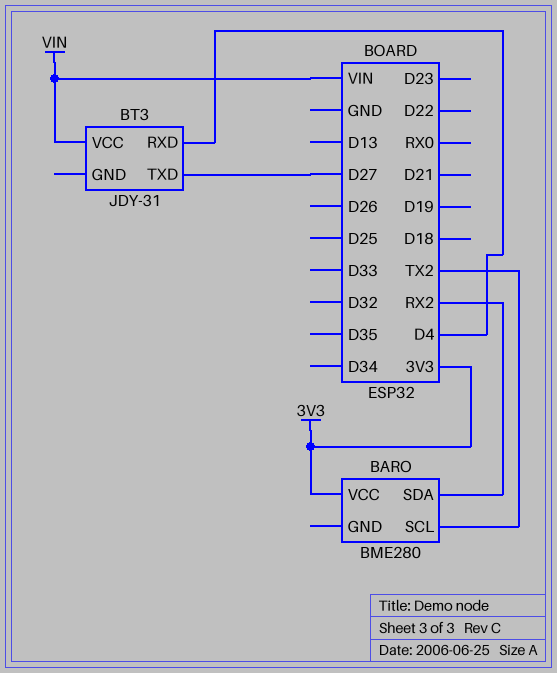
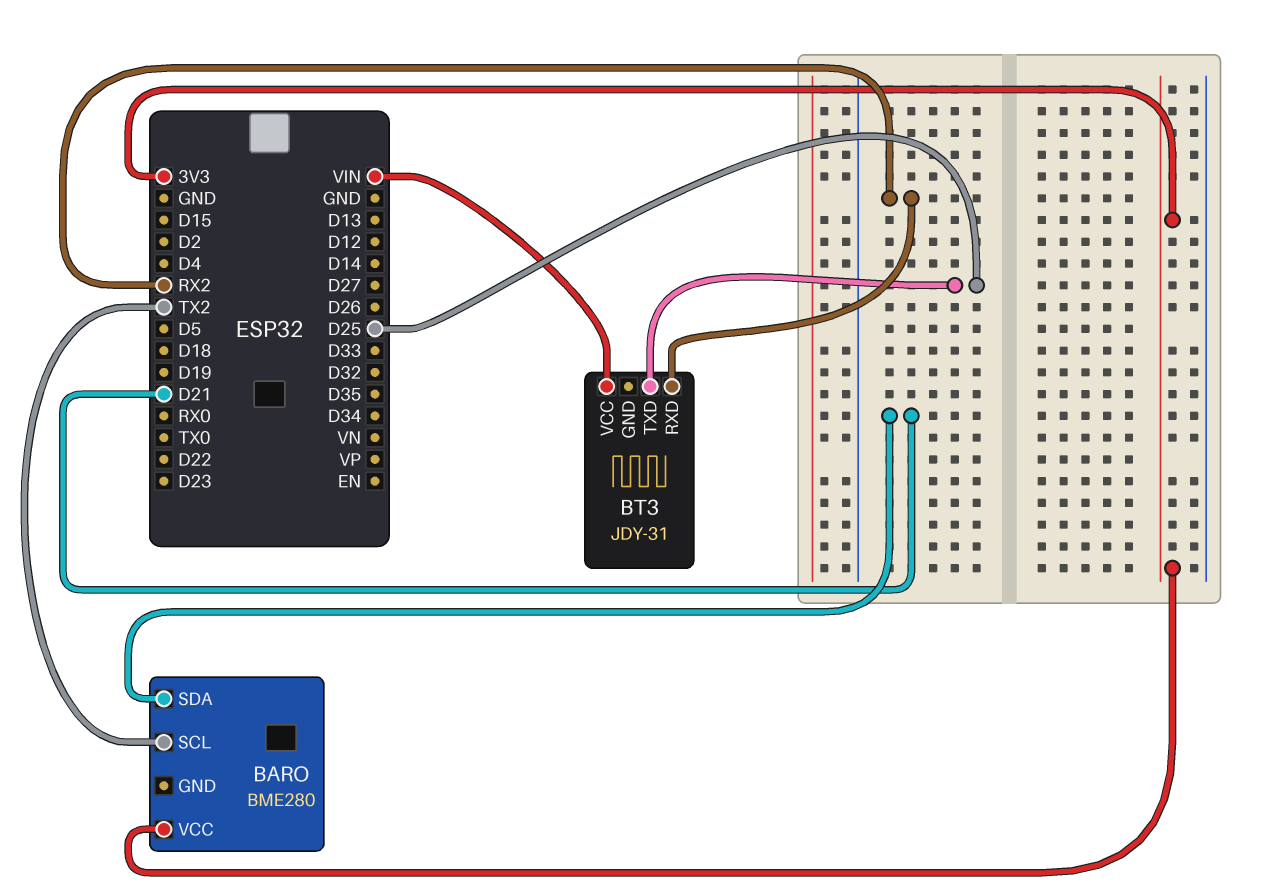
BARO pin SDA: RX2 -> D21
BT3 pin RXD: D4 -> RX2
BT3 pin TXD: D27 -> D25

